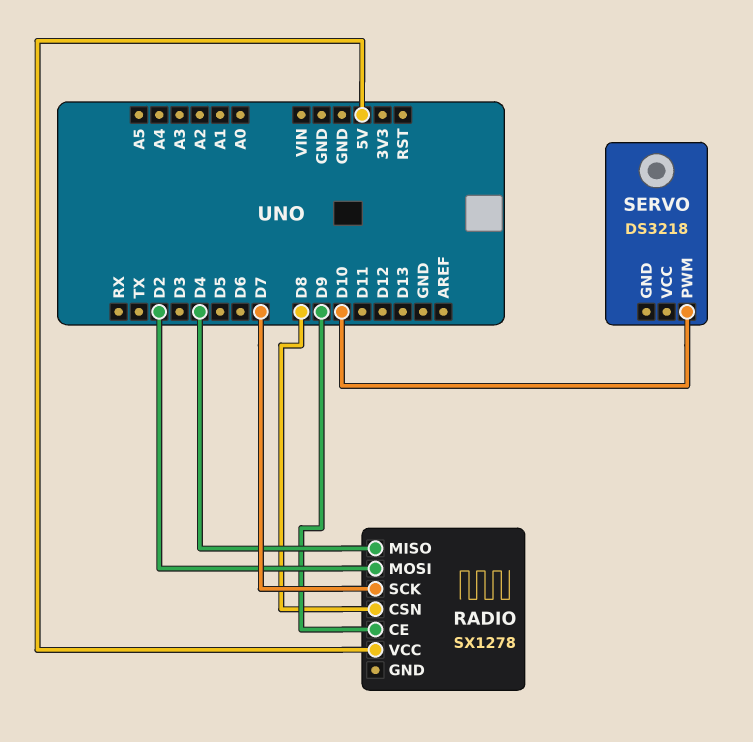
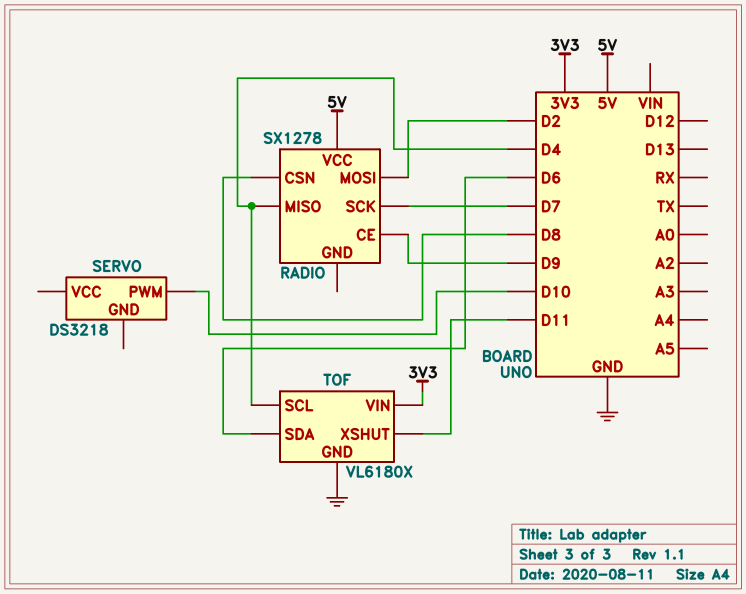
TOF: none -> VL6180X
TOF pin GND: none -> GND
TOF pin SCL: none -> D4
TOF pin SDA: none -> D6
TOF pin VIN: none -> 3V3
TOF pin XSHUT: none -> D11

